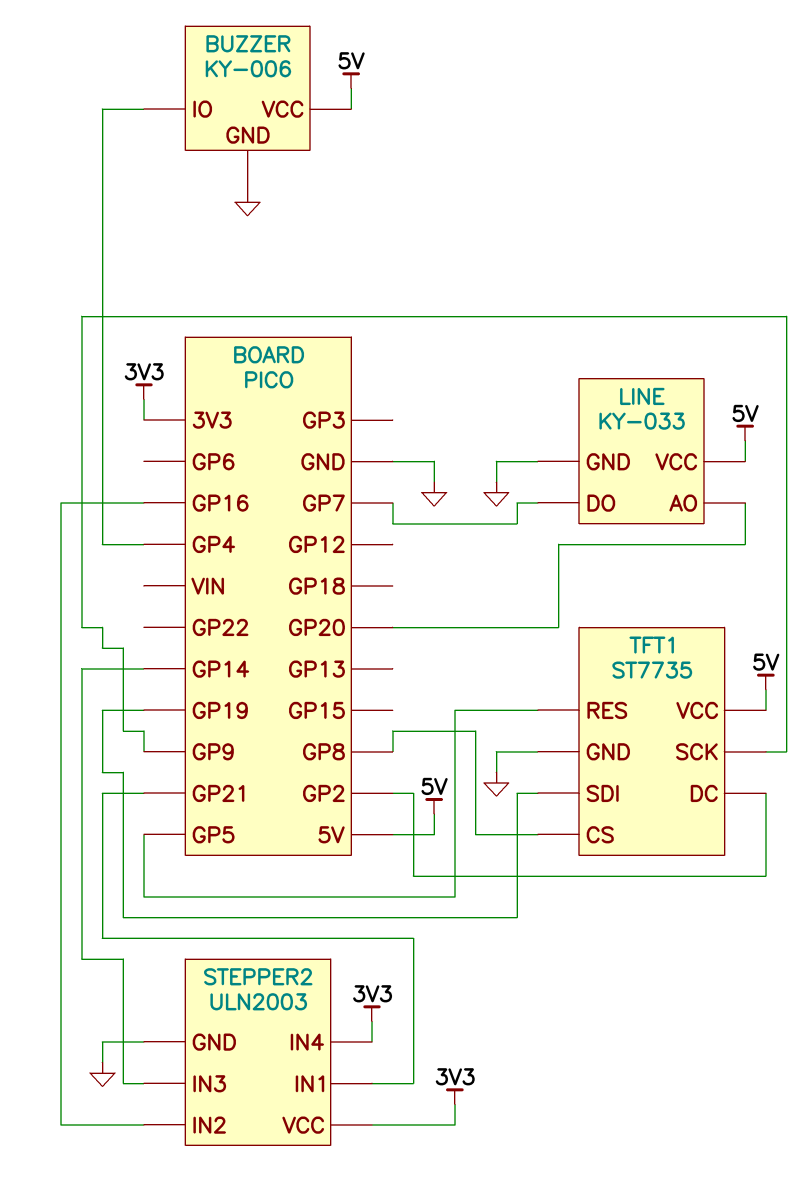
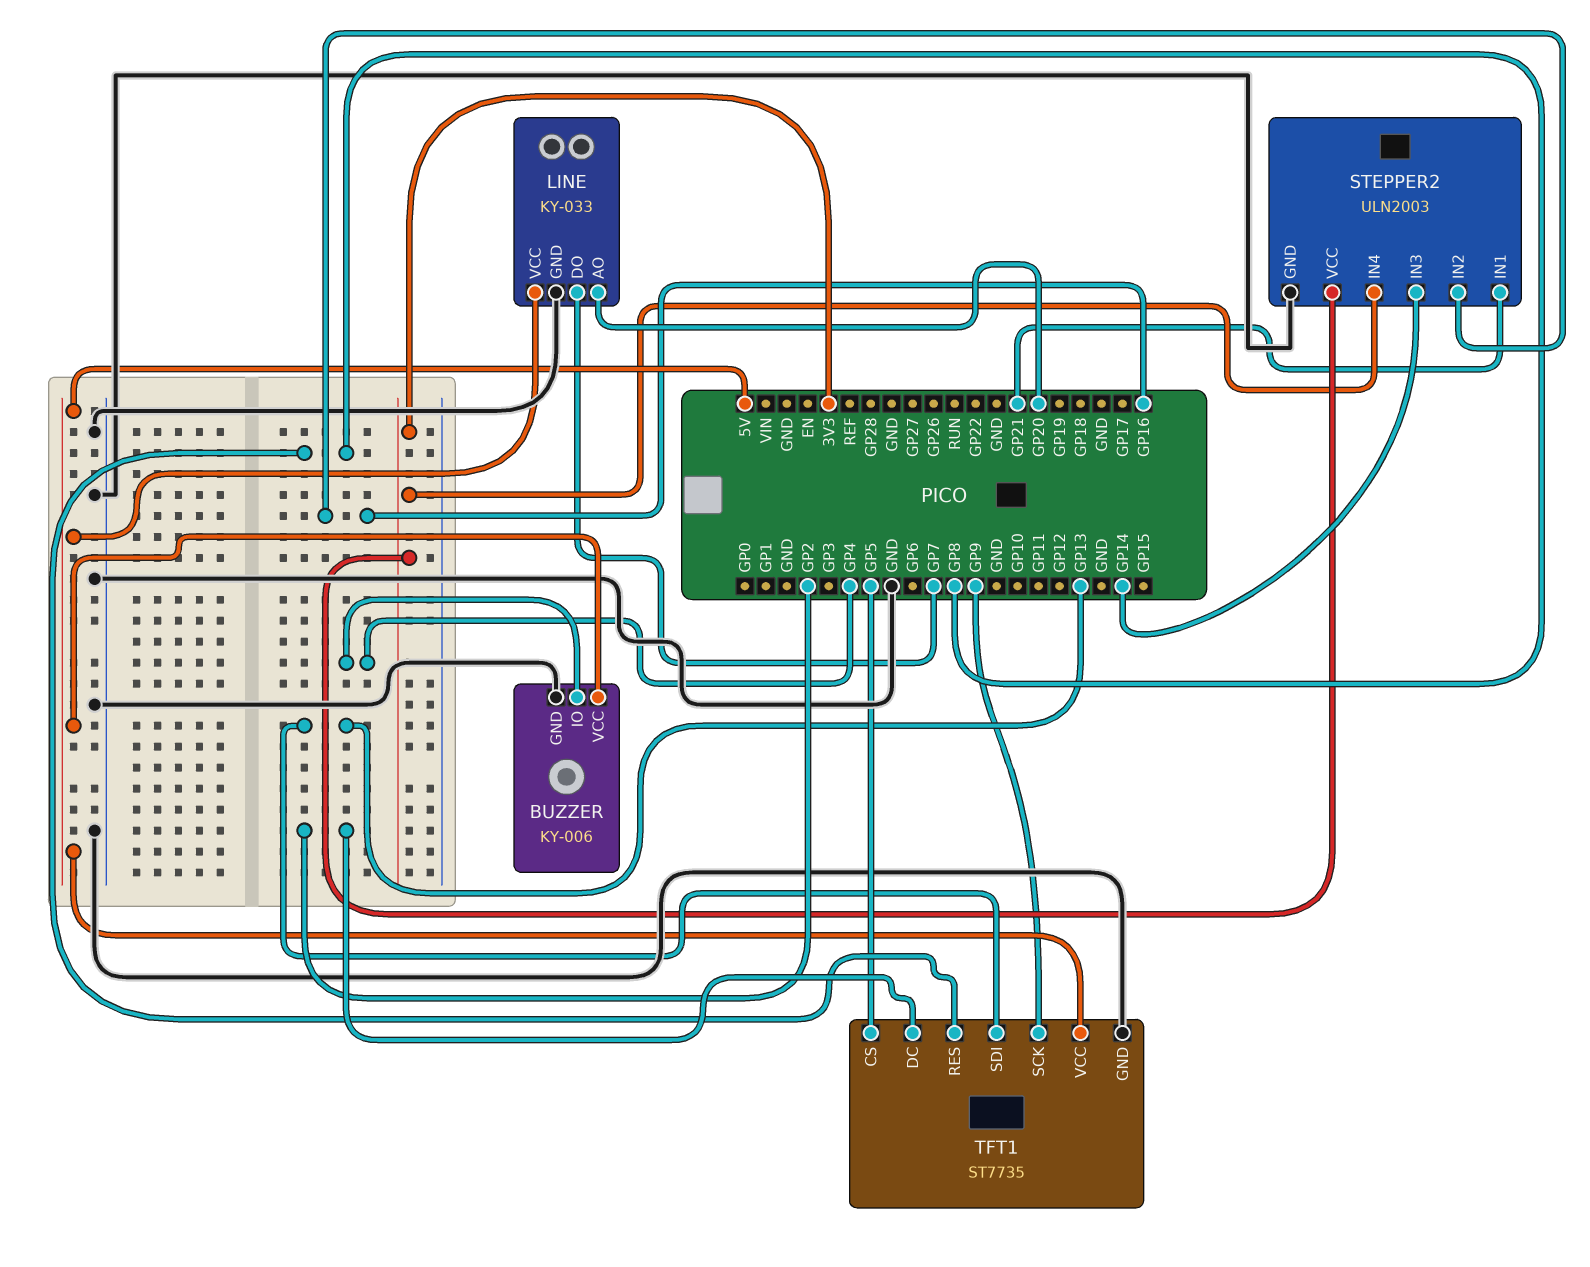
TFT1 pin CS: GP8 -> GP5
TFT1 pin RES: GP5 -> GP8
TFT1 pin SDI: GP19 -> GP13

